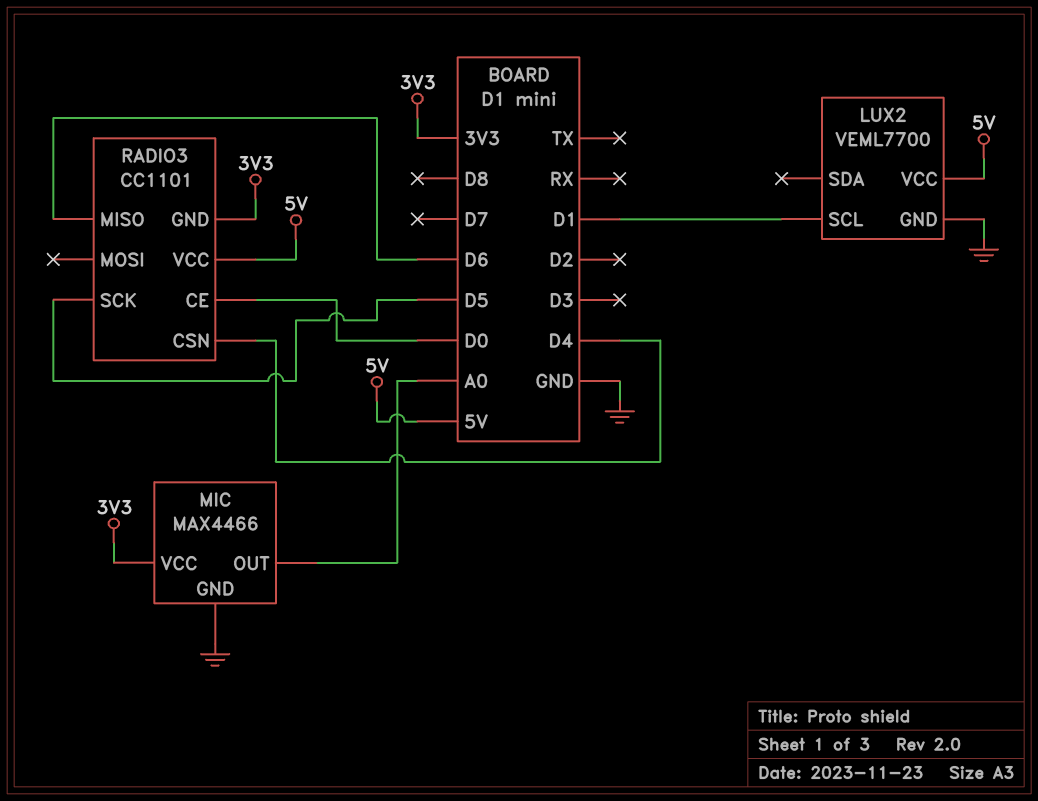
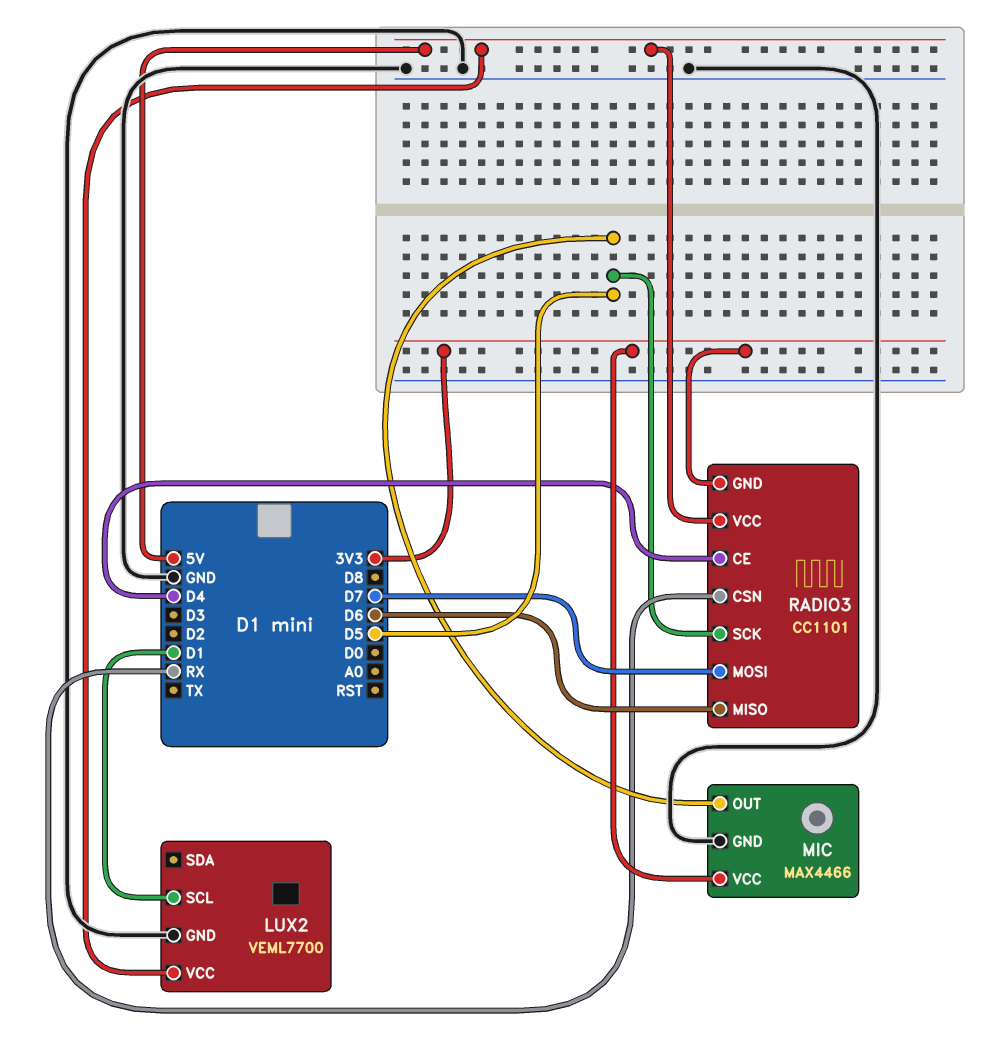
MIC pin OUT: A0 -> D5
RADIO3 pin CE: D0 -> D4
RADIO3 pin CSN: D4 -> RX
RADIO3 pin MOSI: none -> D7

